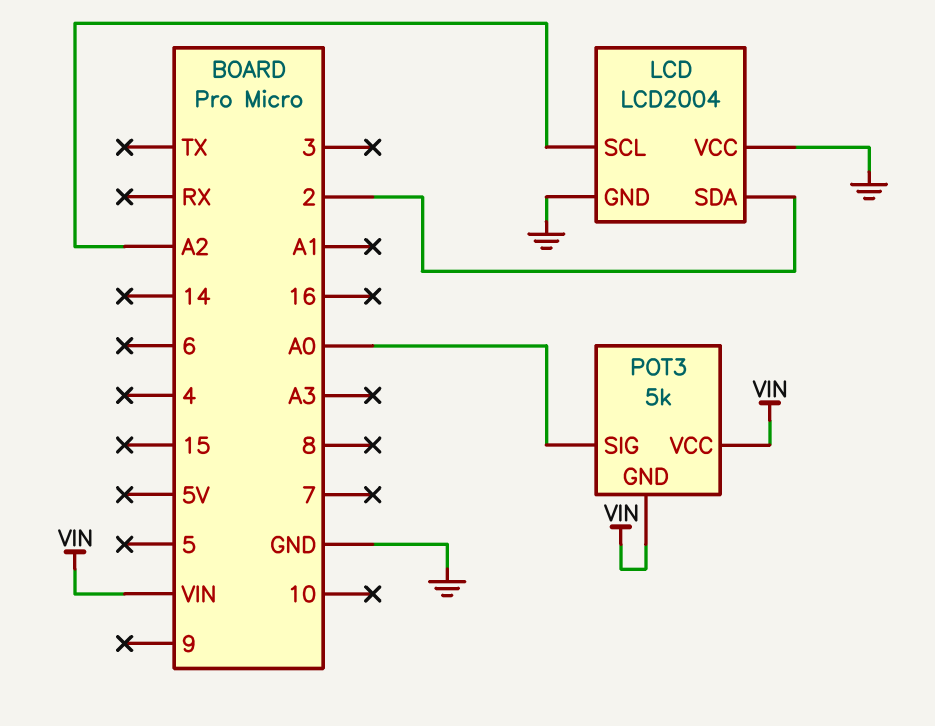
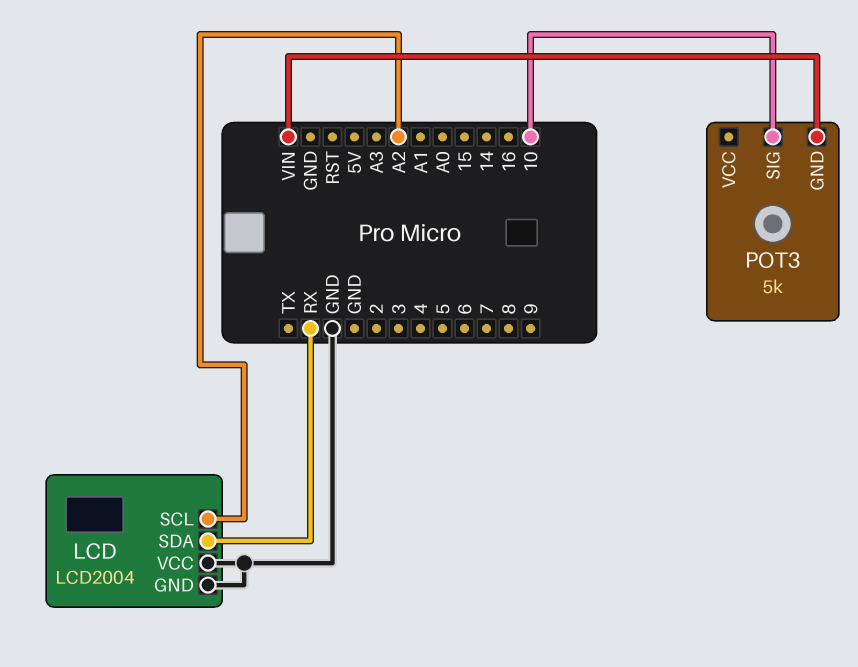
LCD pin SDA: 2 -> RX
POT3 pin SIG: A0 -> 10
POT3 pin VCC: VIN -> none

